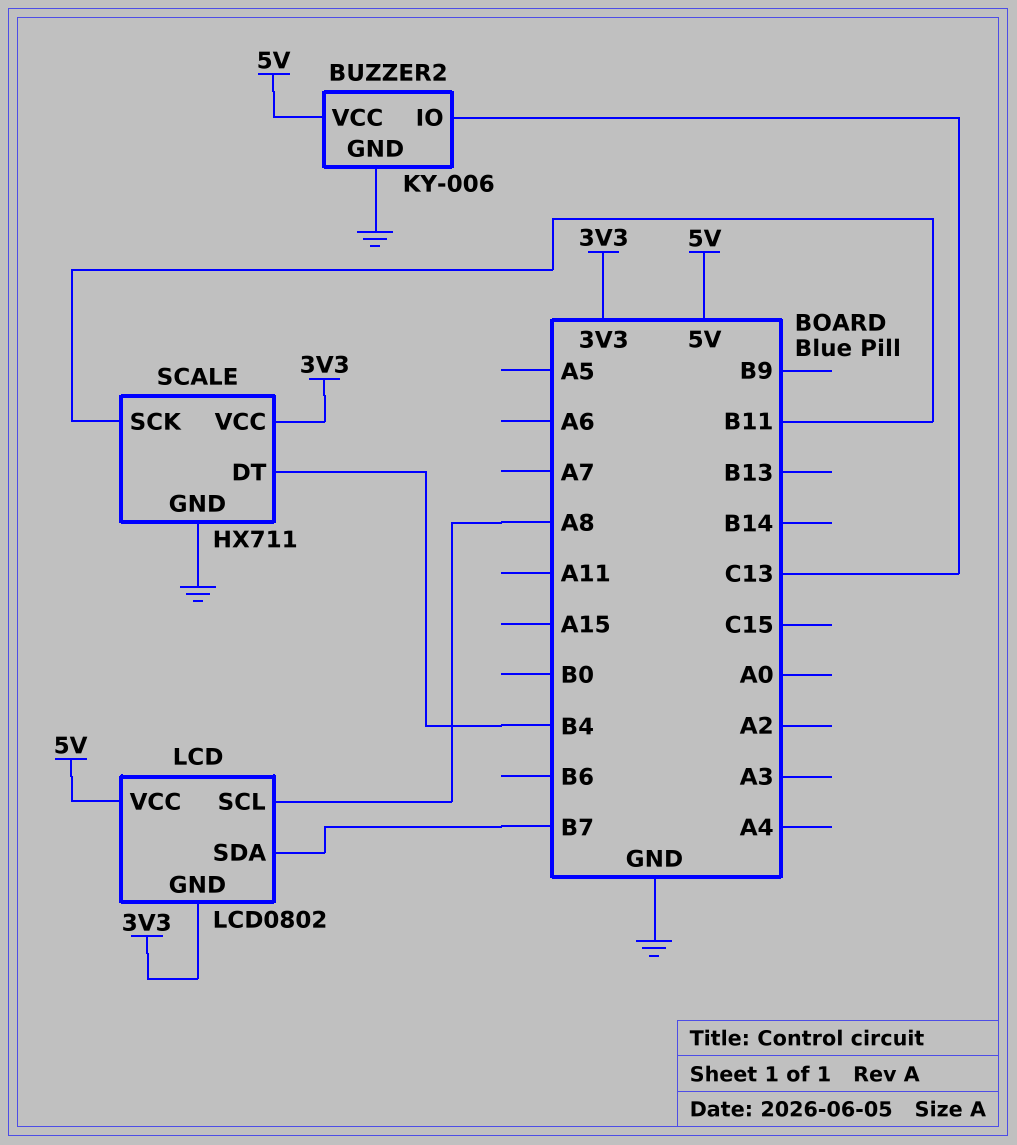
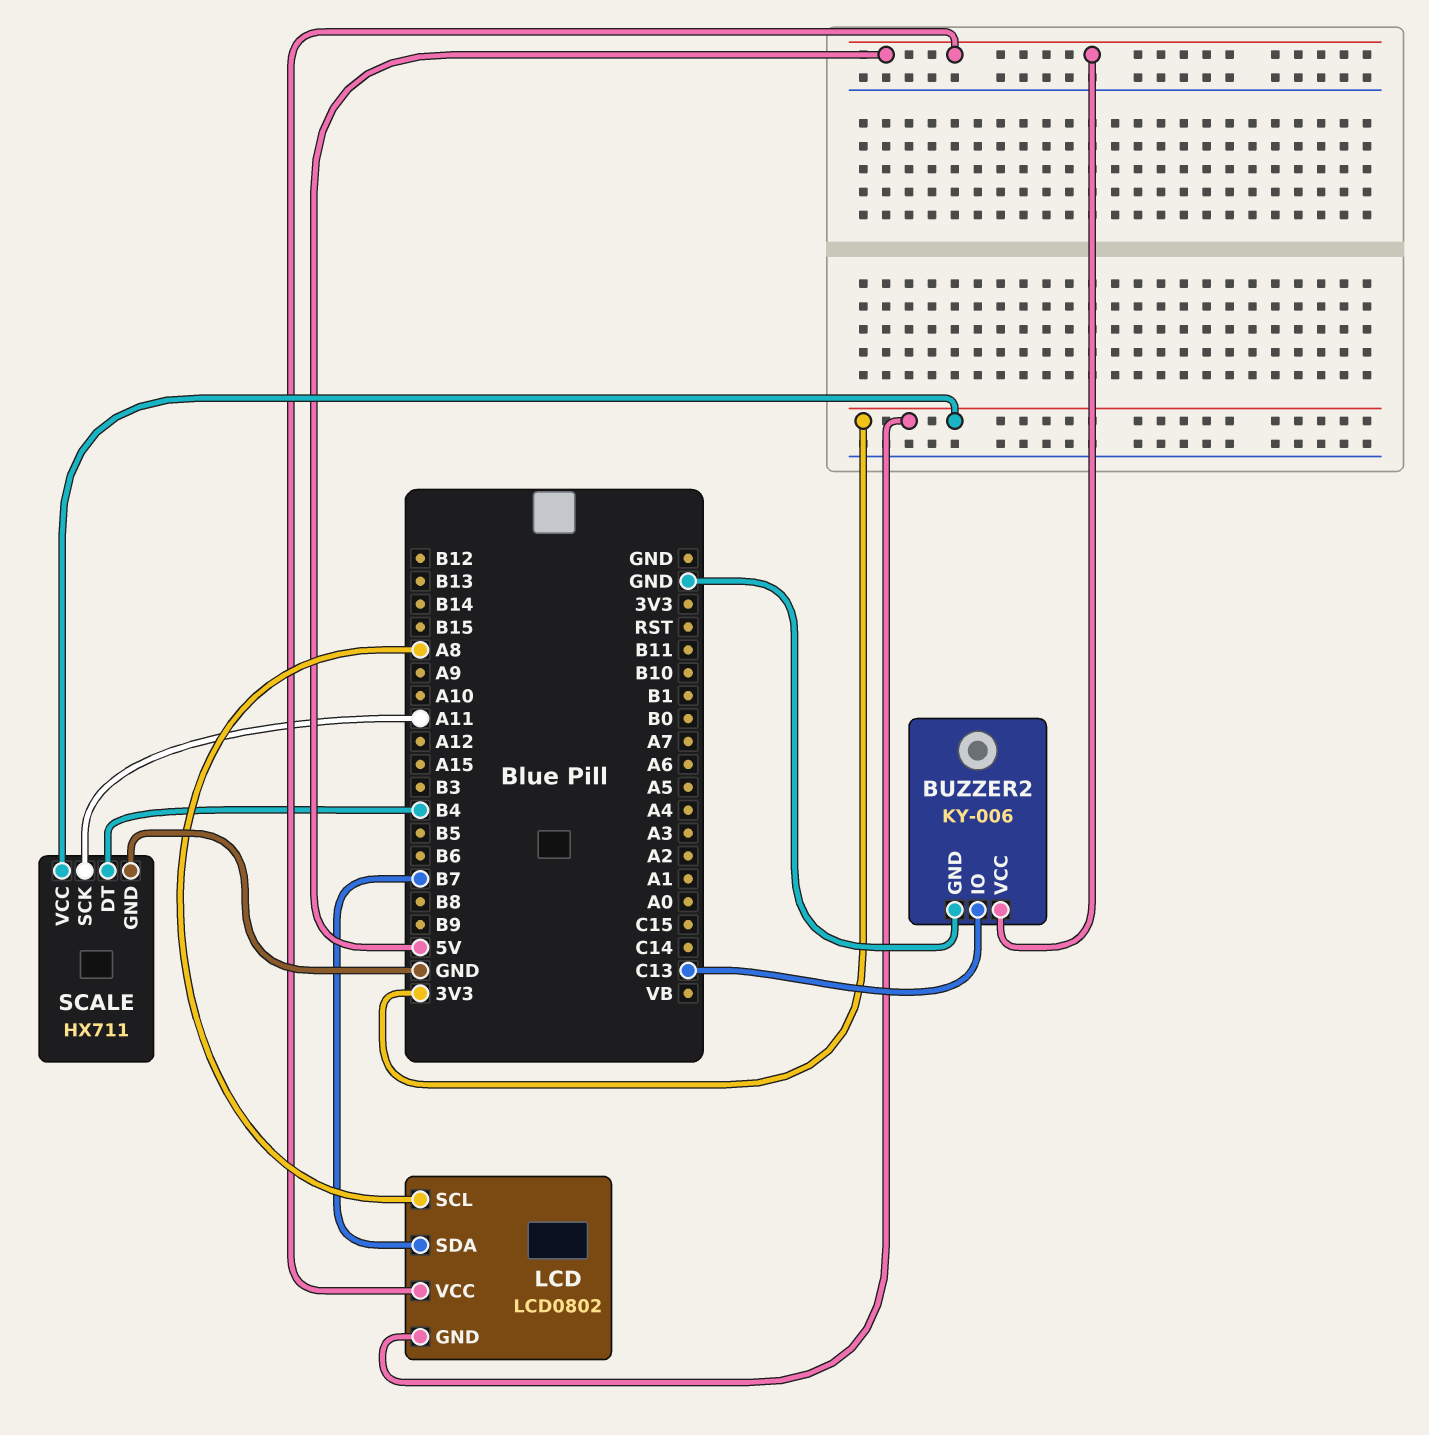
SCALE pin SCK: B11 -> A11

